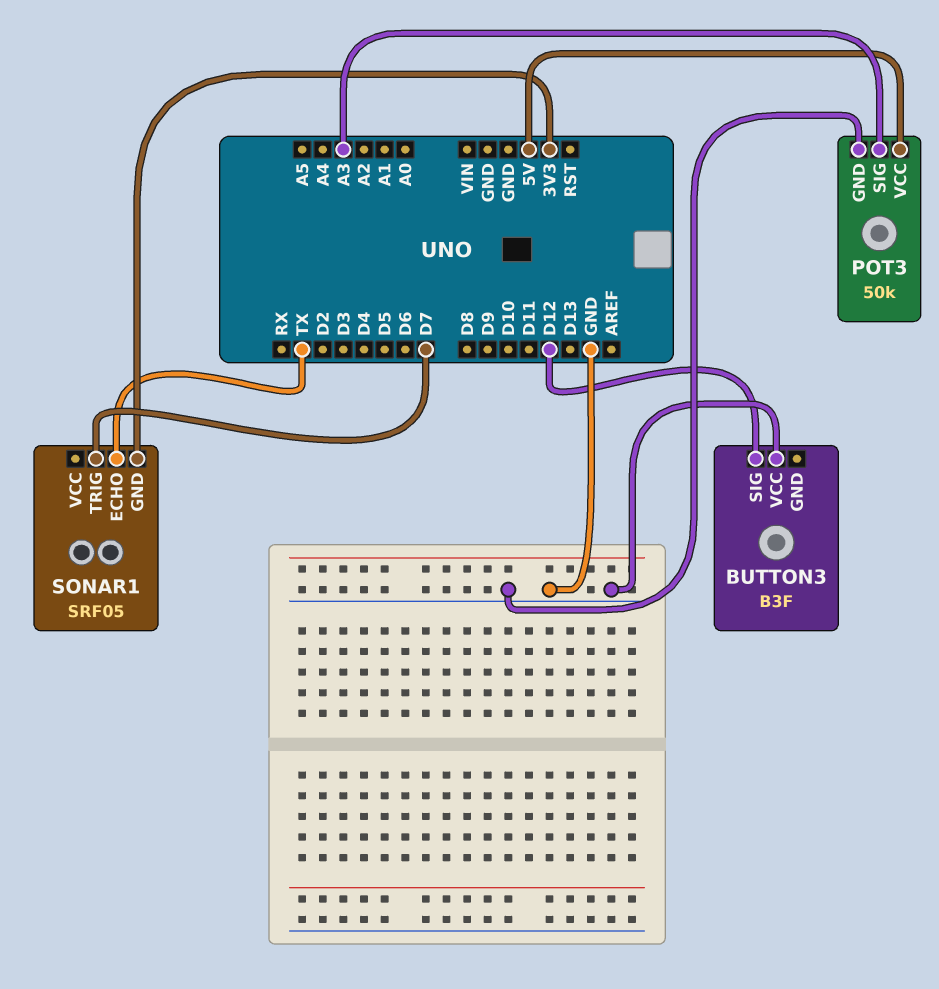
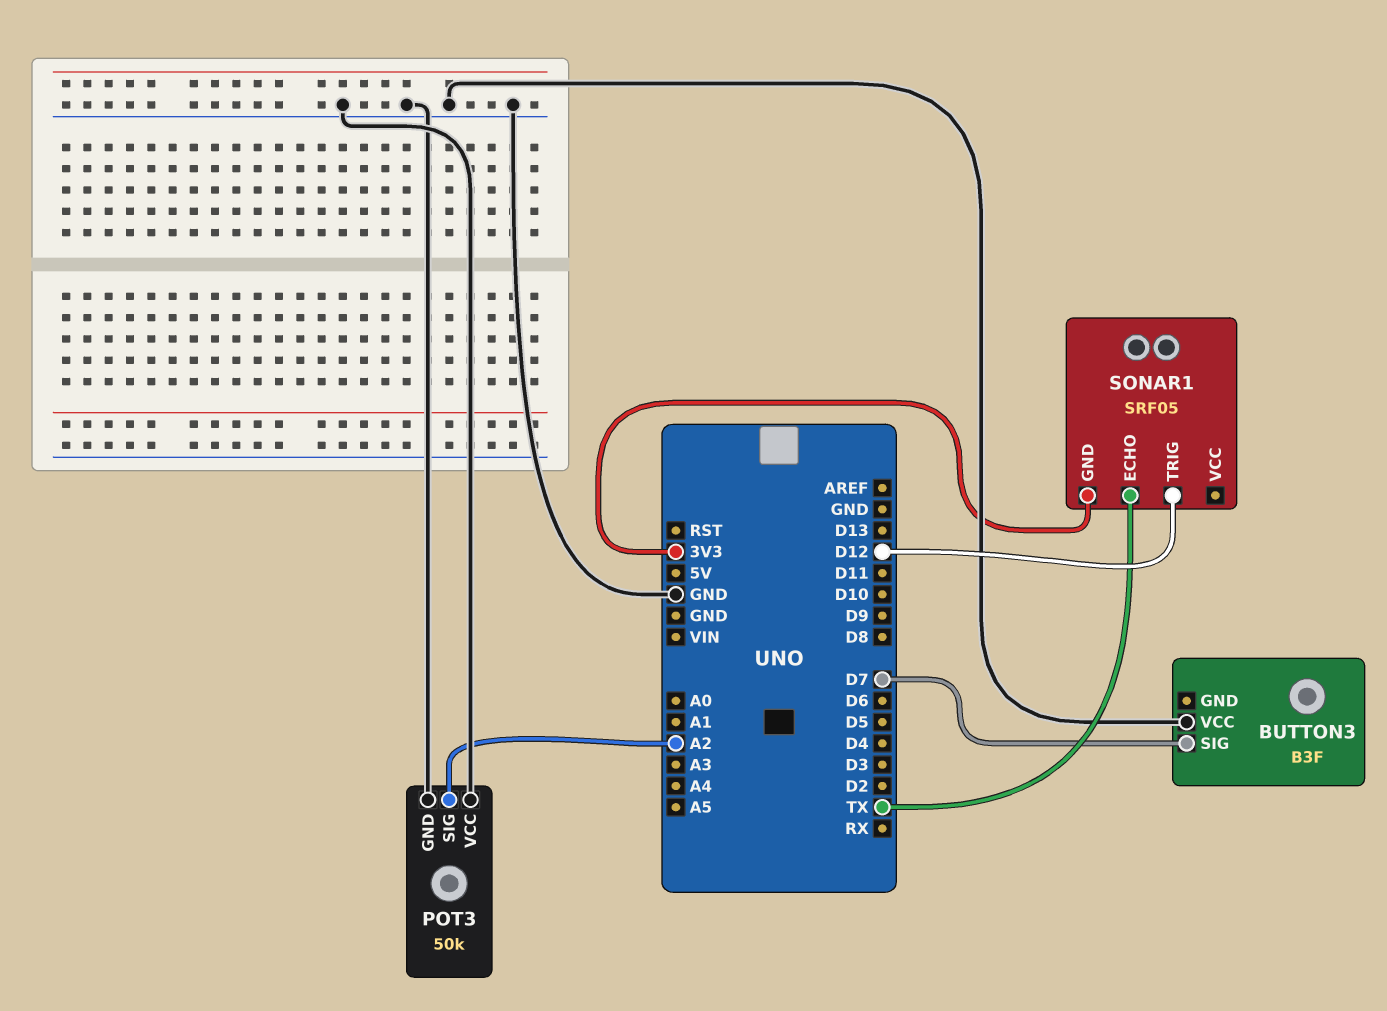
BUTTON3 pin SIG: D12 -> D7
POT3 pin SIG: A3 -> A2
POT3 pin VCC: 5V -> GND
SONAR1 pin TRIG: D7 -> D12

